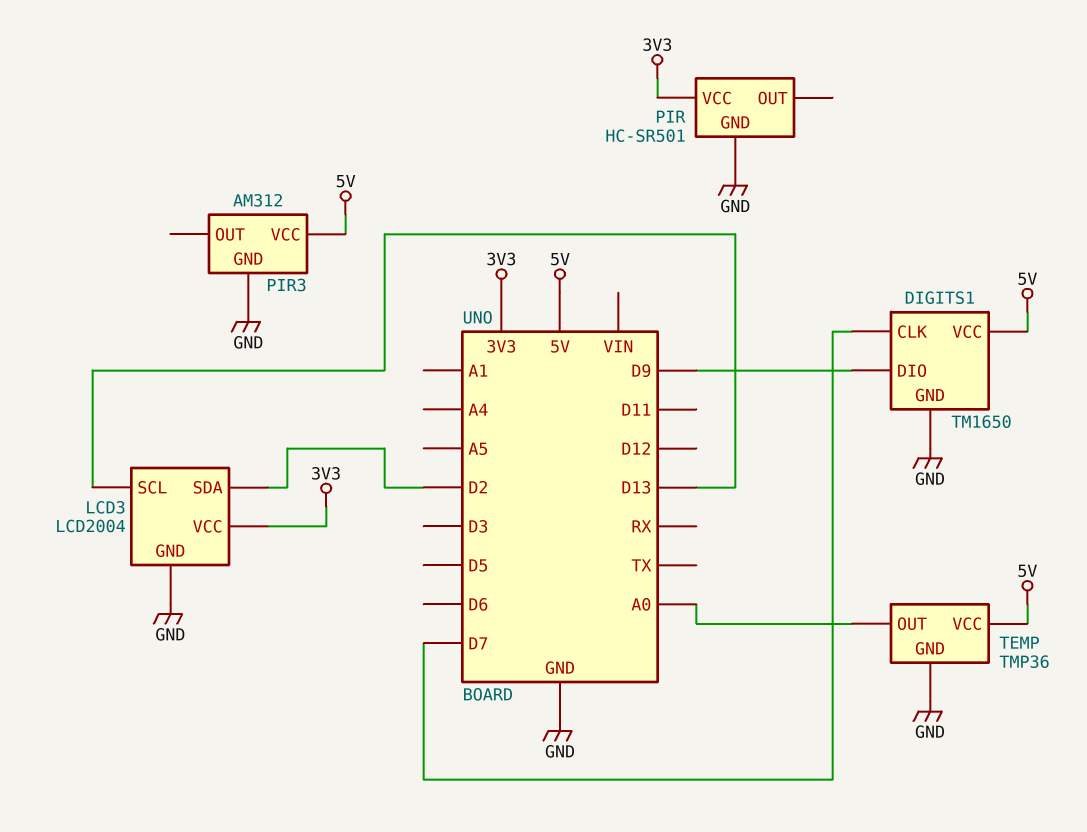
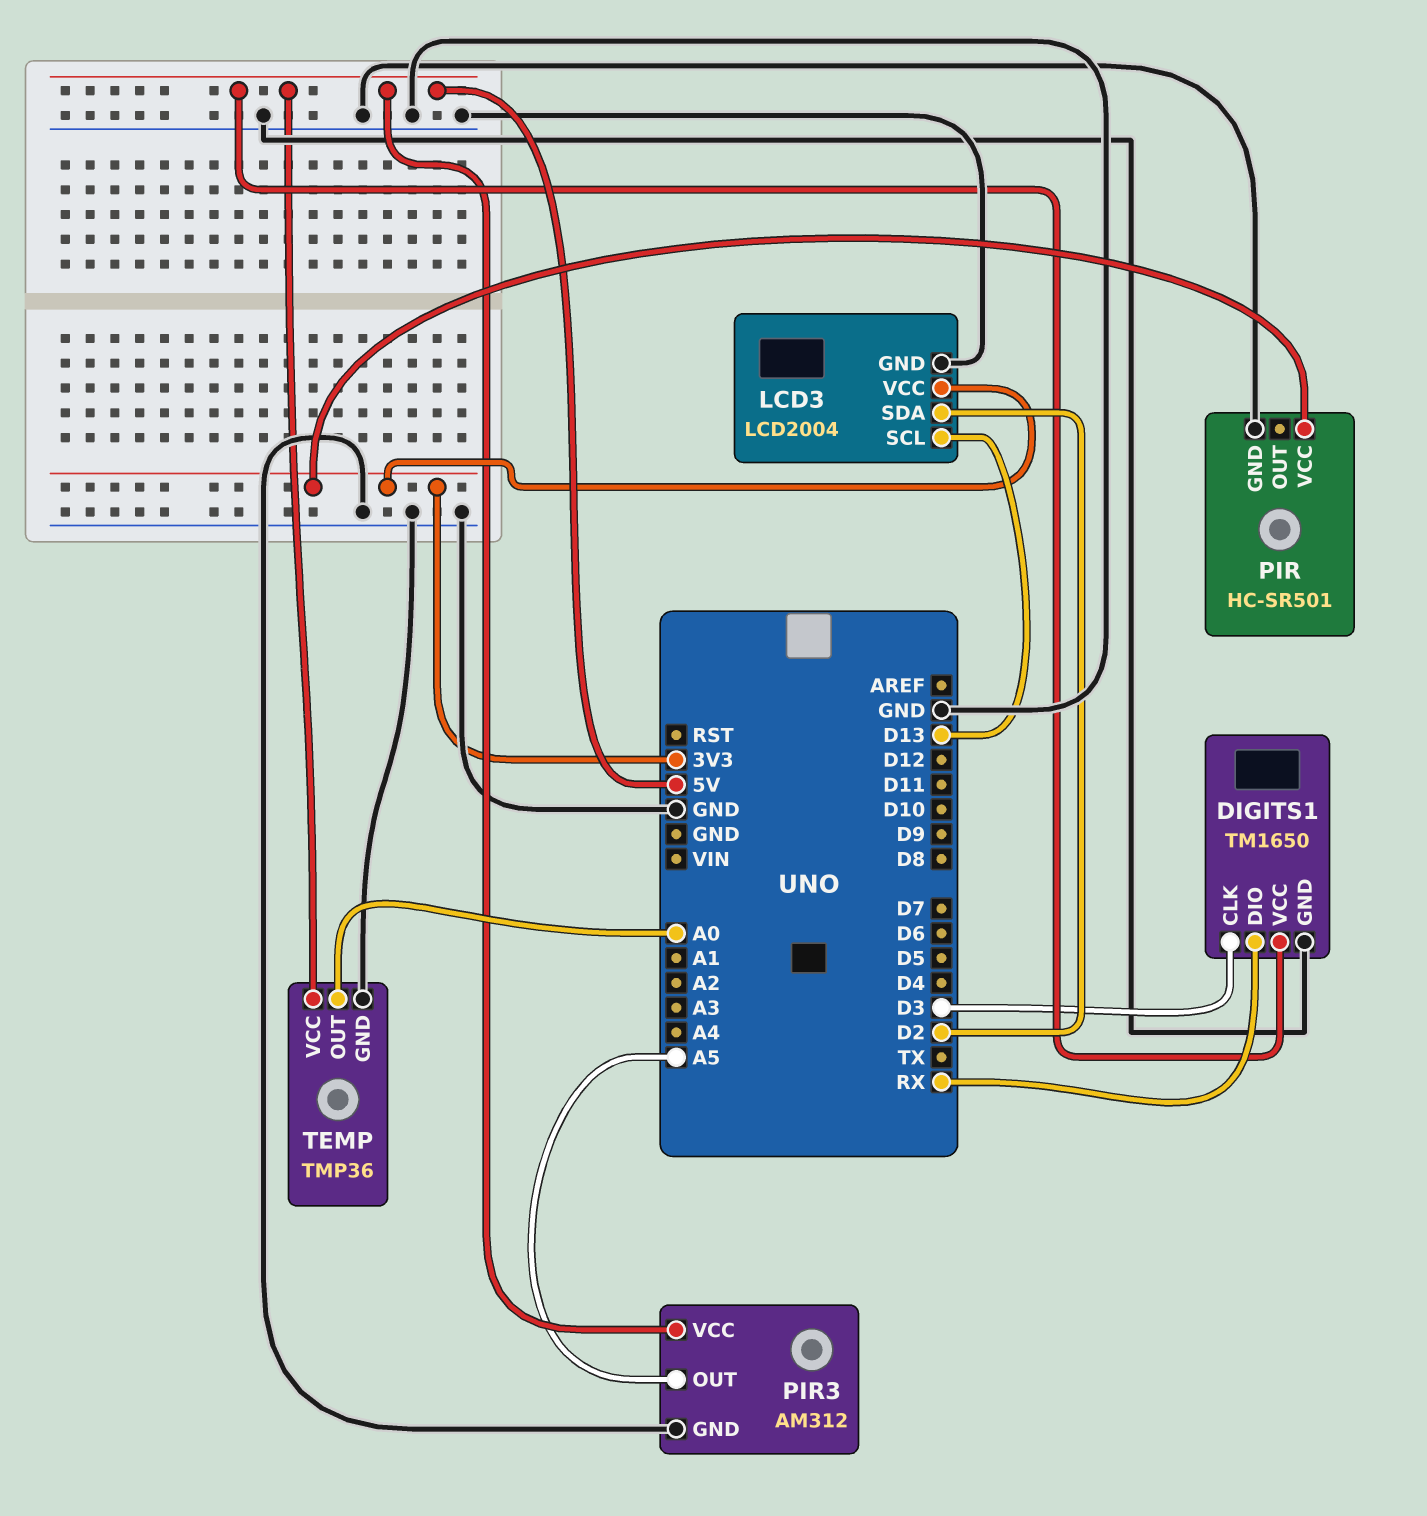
DIGITS1 pin CLK: D7 -> D3
DIGITS1 pin DIO: D9 -> RX
PIR3 pin OUT: none -> A5

